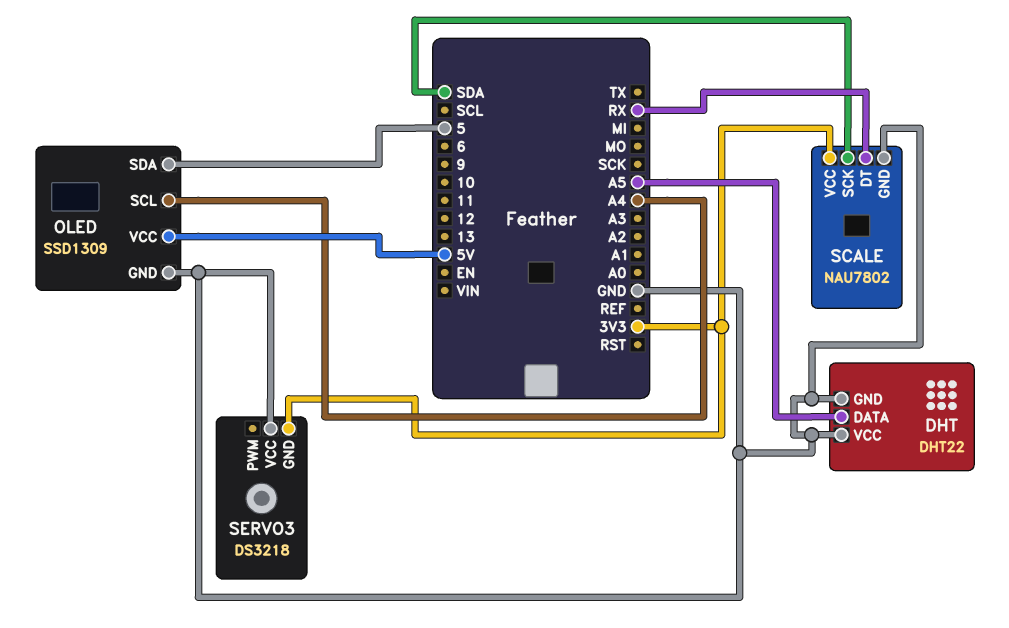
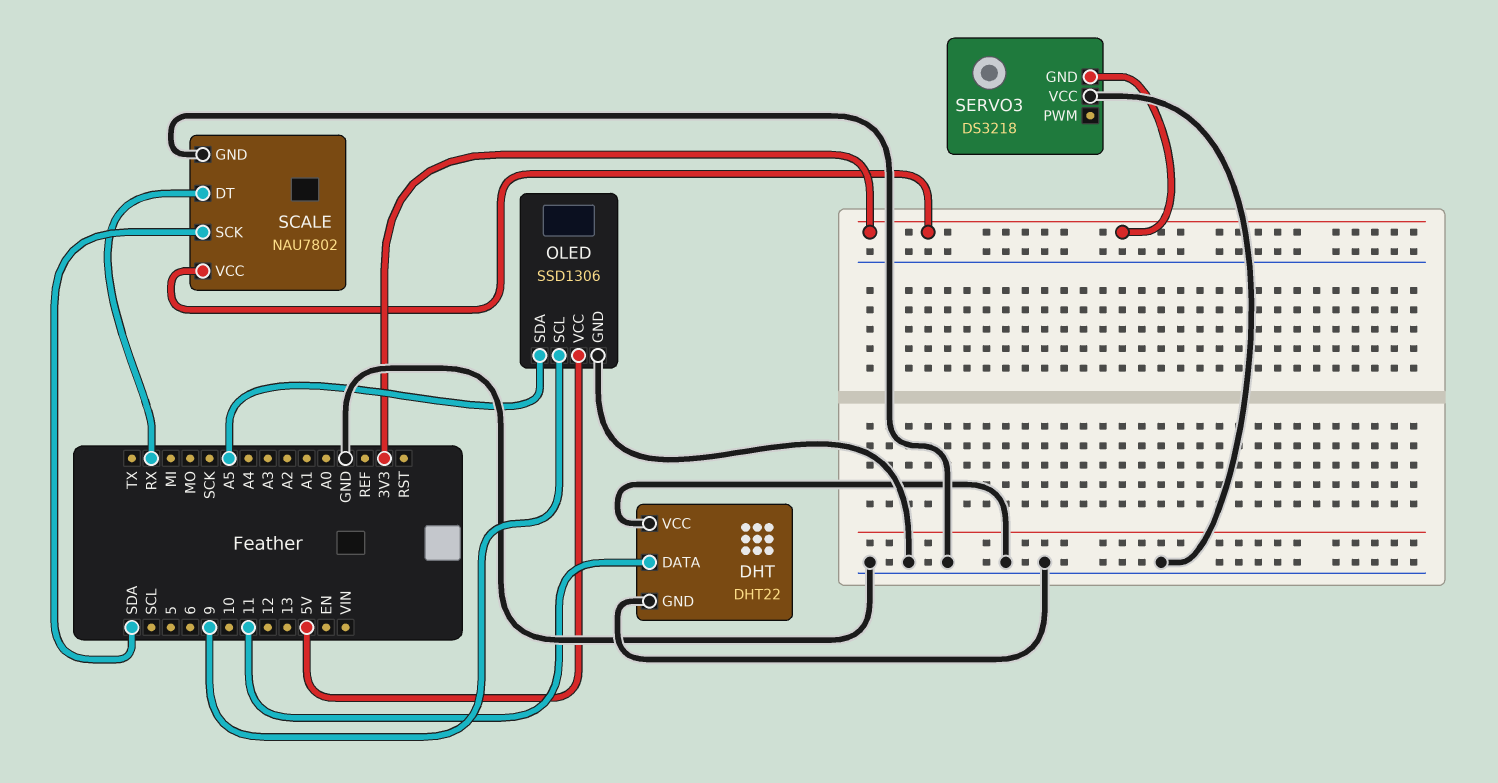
DHT pin DATA: A5 -> 11
OLED: SSD1309 -> SSD1306
OLED pin SCL: A4 -> 9
OLED pin SDA: 5 -> A5

